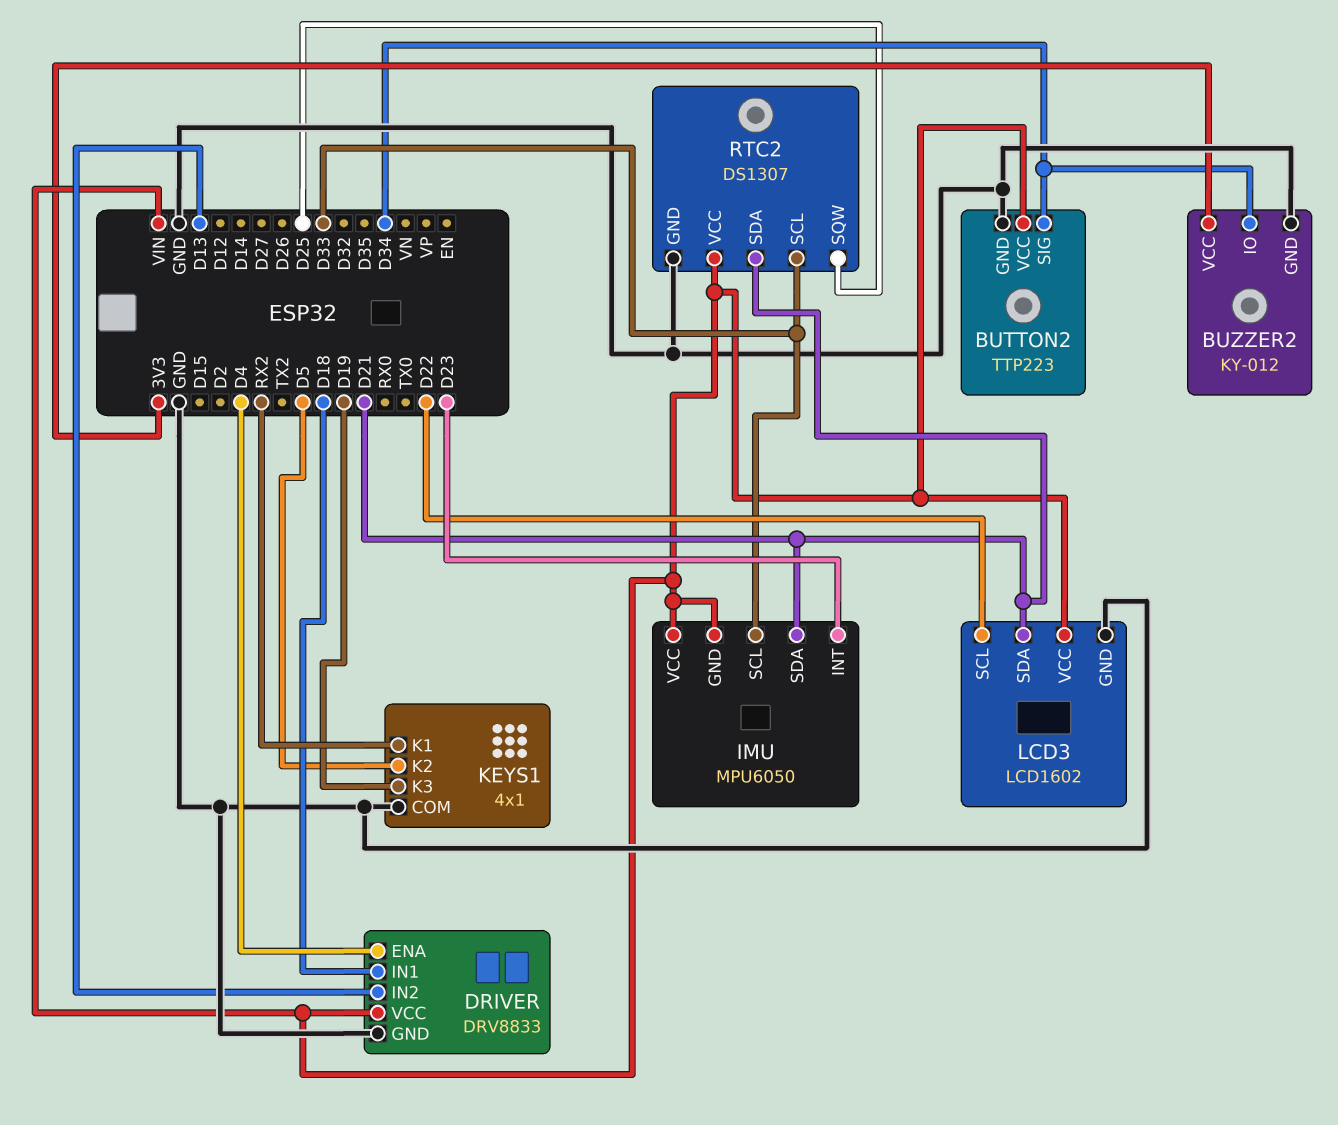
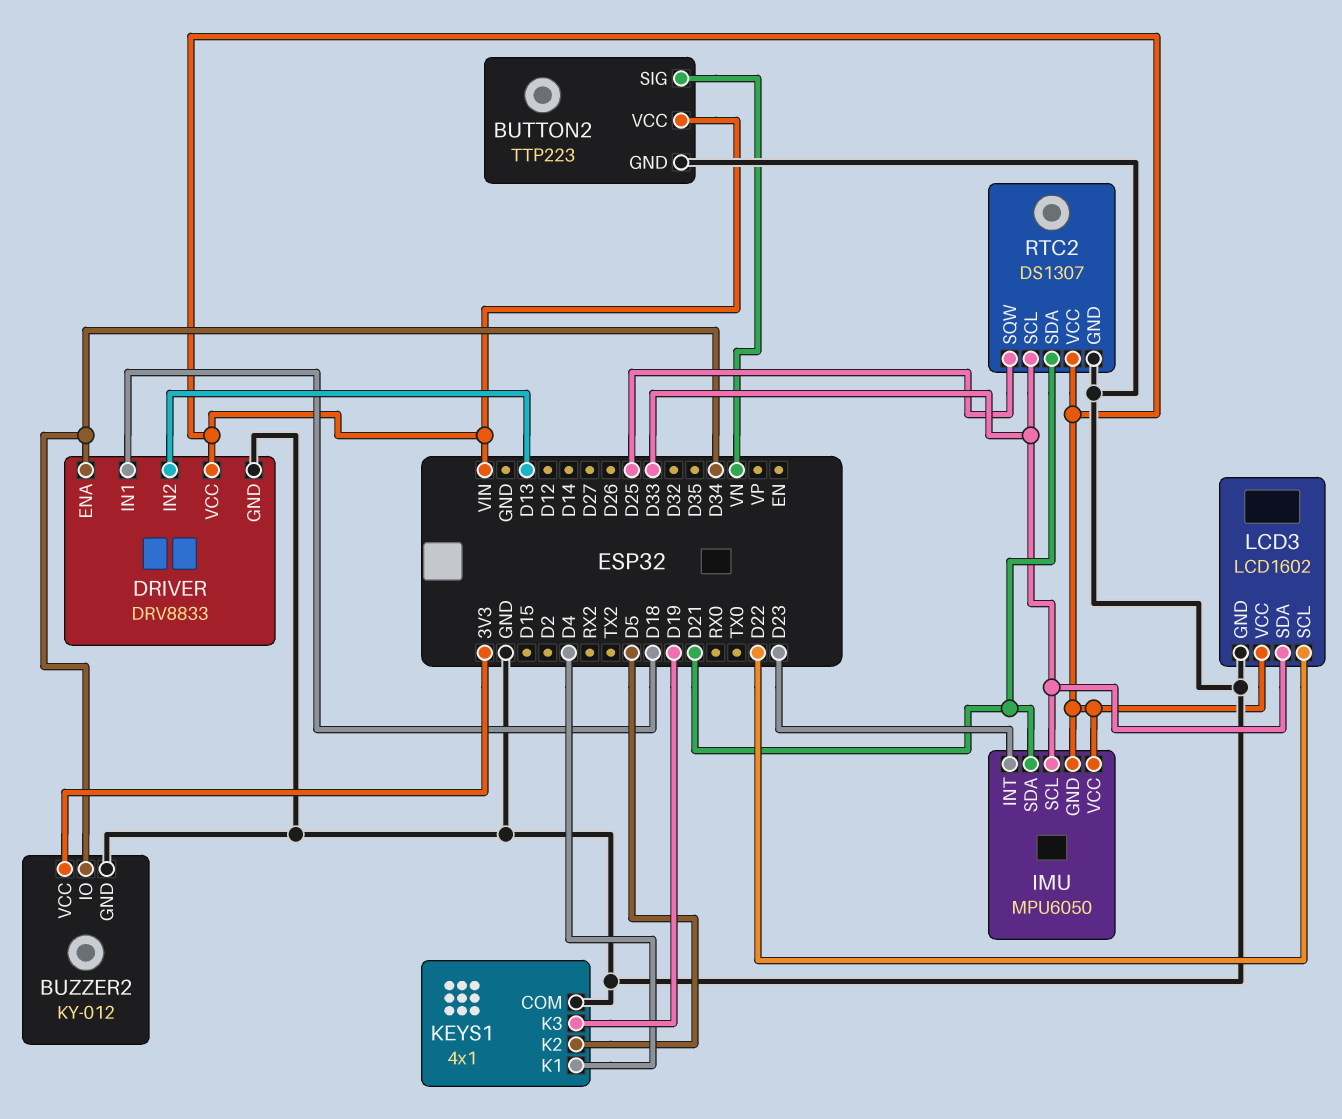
BUTTON2 pin SIG: D34 -> VN
DRIVER pin ENA: D4 -> D34
KEYS1 pin K1: RX2 -> D4
LCD3 pin SDA: D21 -> D33

